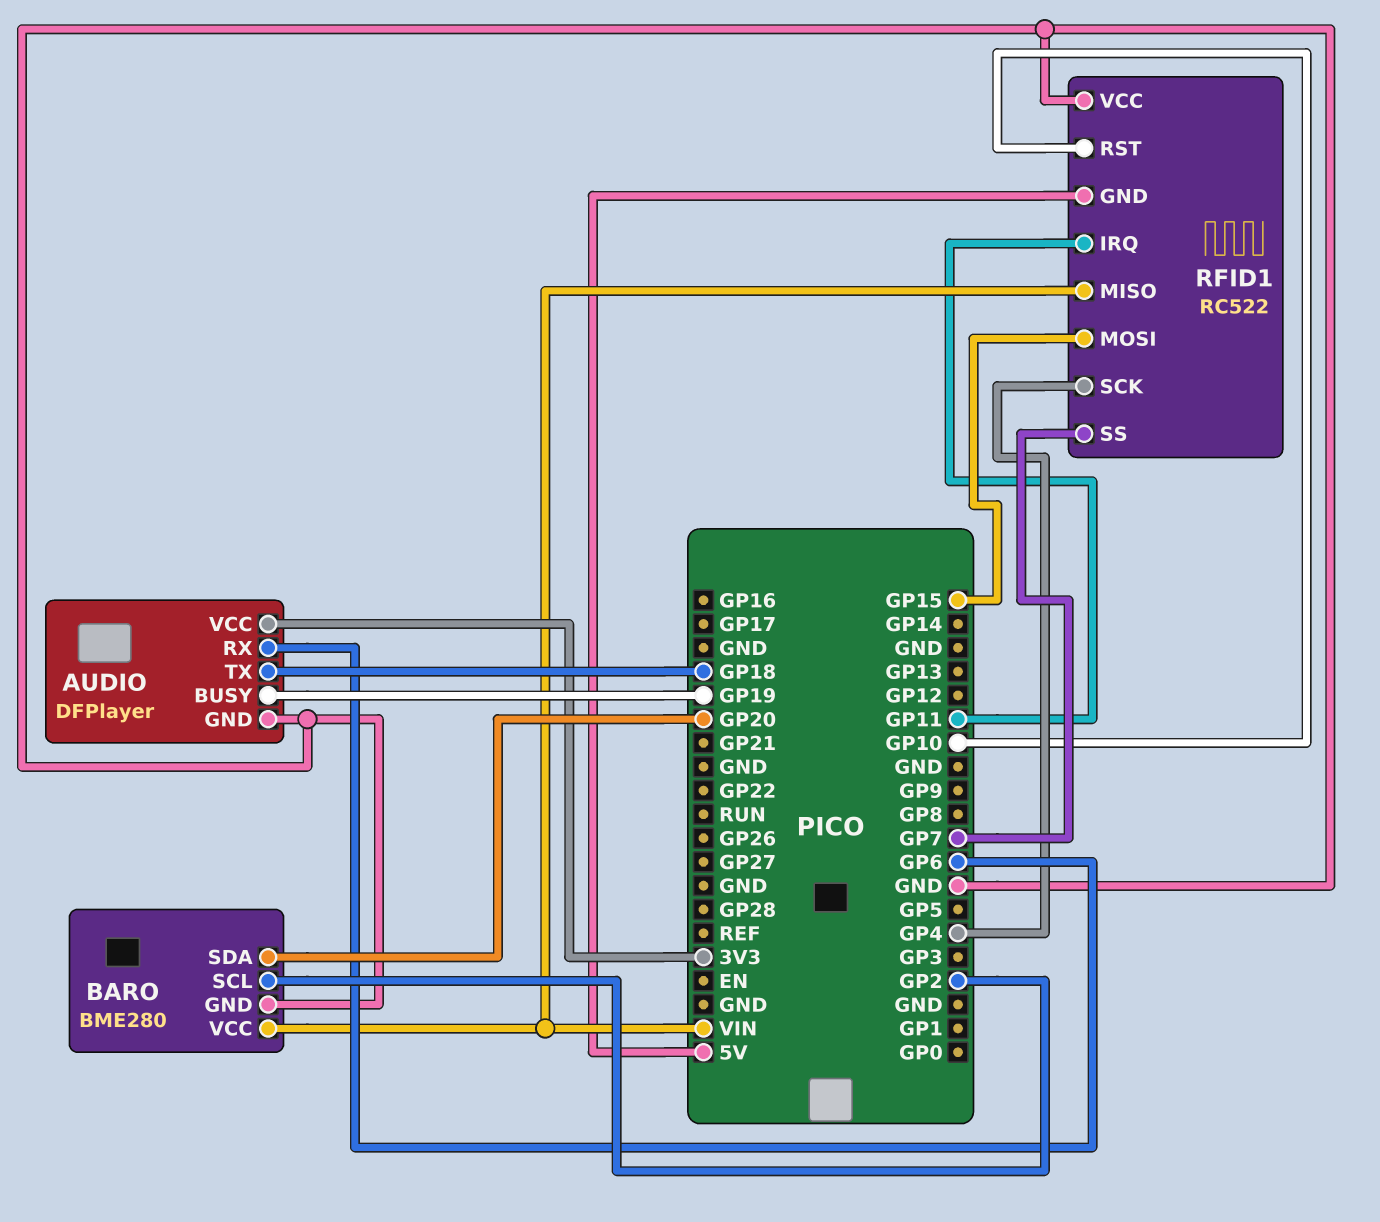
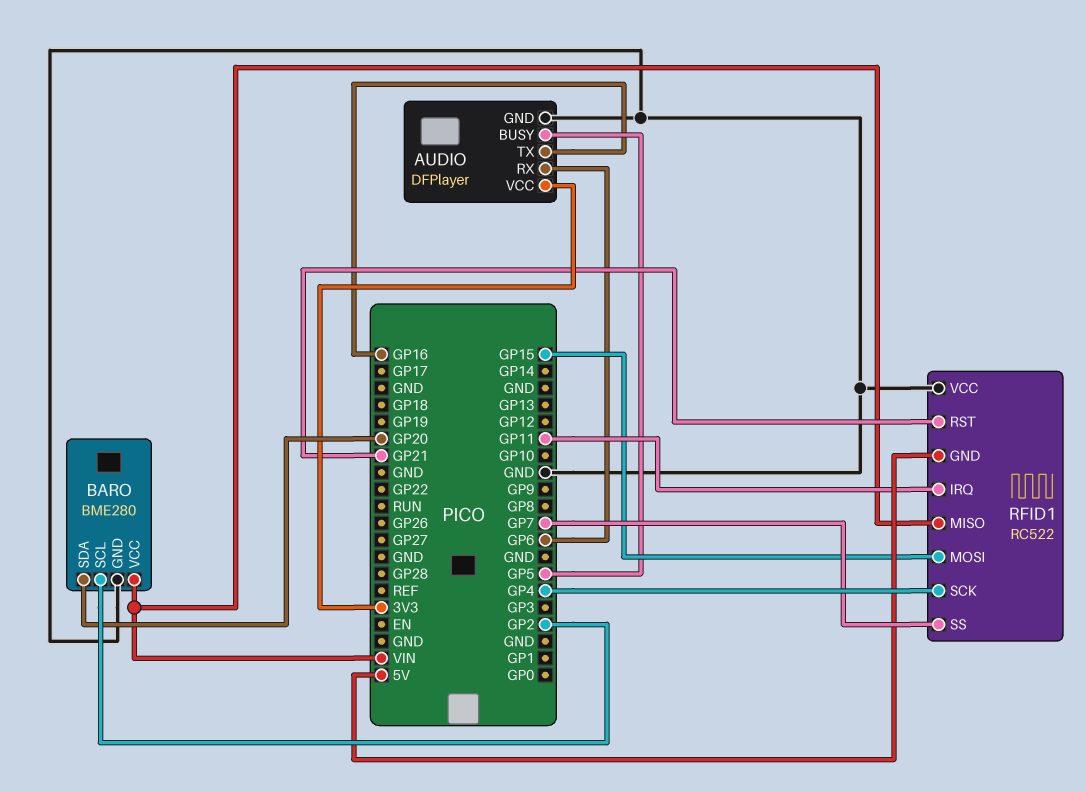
AUDIO pin BUSY: GP19 -> GP5
AUDIO pin TX: GP18 -> GP16
RFID1 pin RST: GP10 -> GP21

